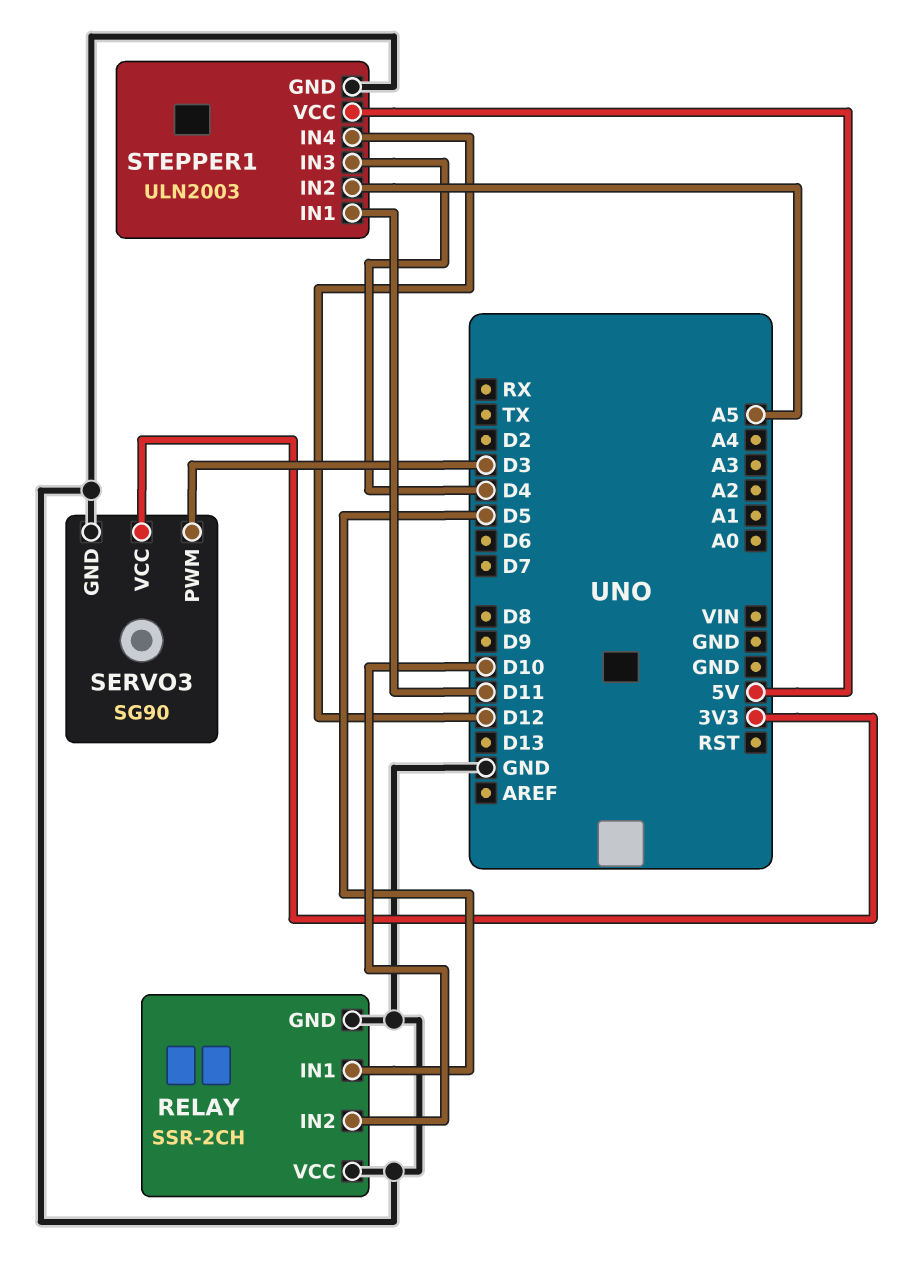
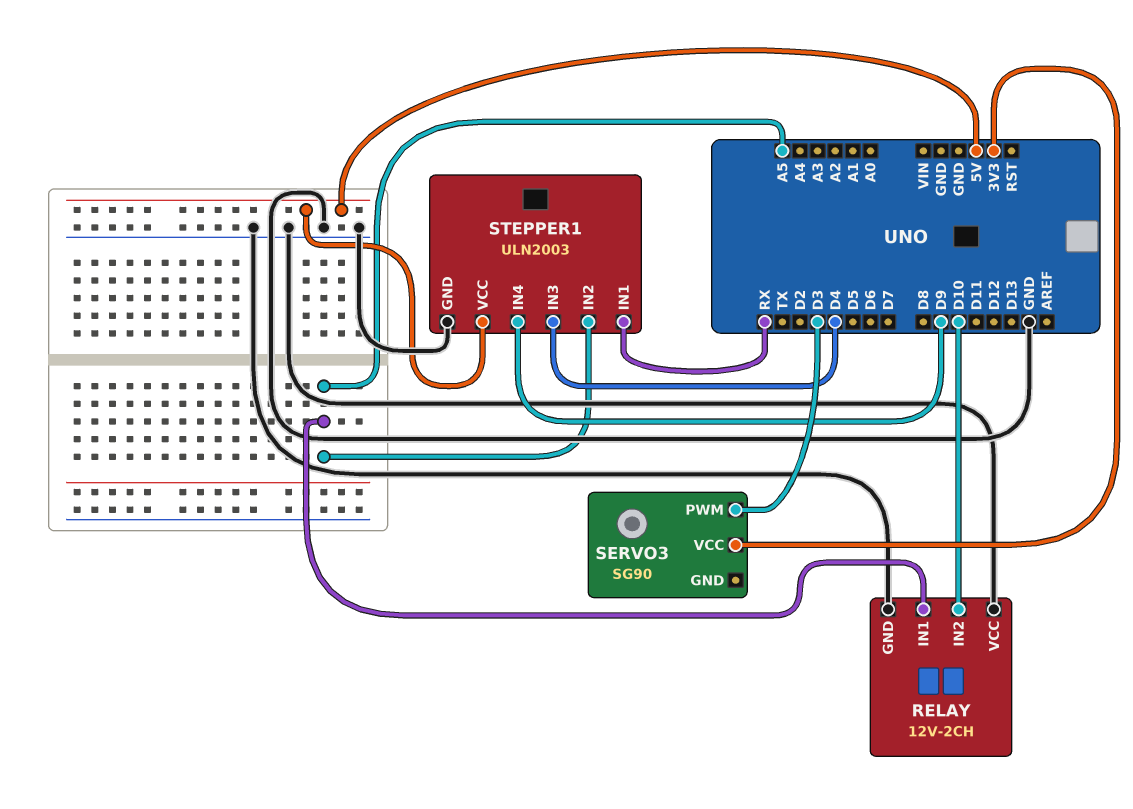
RELAY: SSR-2CH -> 12V-2CH
RELAY pin IN1: D5 -> A5
SERVO3 pin GND: GND -> none
STEPPER1 pin IN1: D11 -> RX
STEPPER1 pin IN4: D12 -> D9

